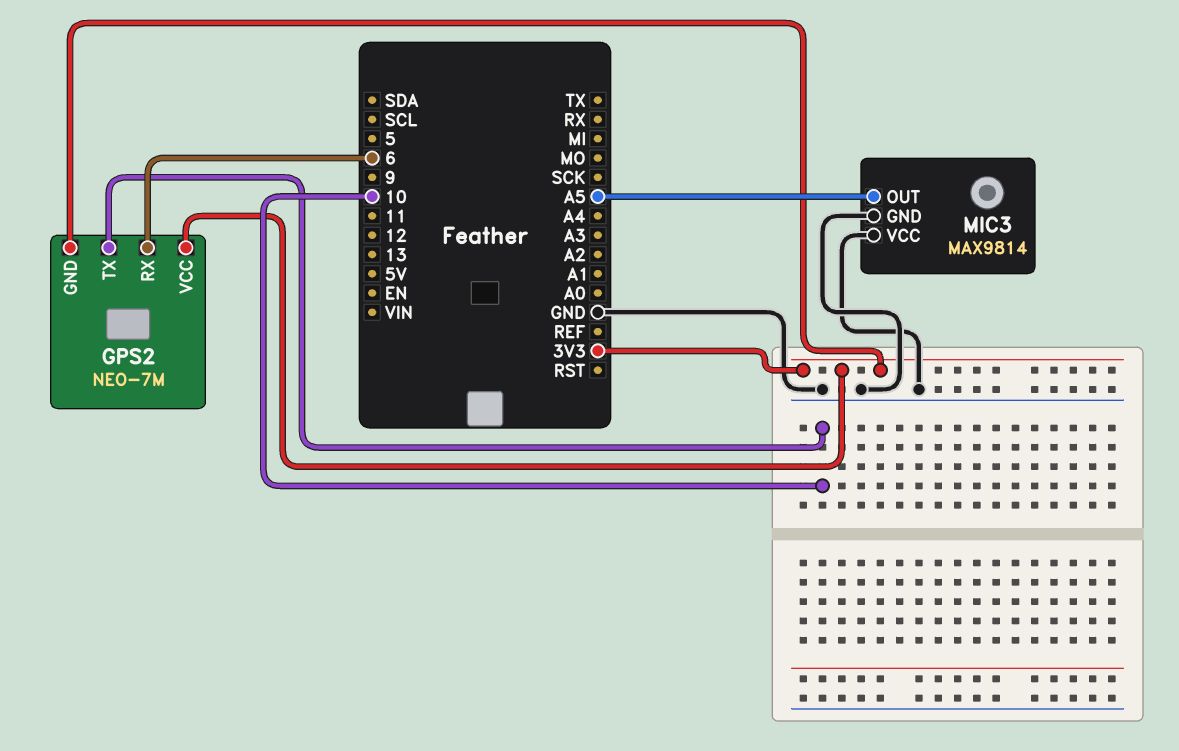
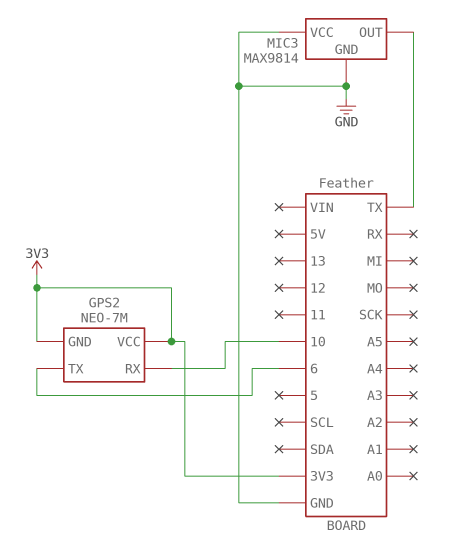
GPS2 pin RX: 6 -> 10
GPS2 pin TX: 10 -> 6
MIC3 pin OUT: A5 -> TX

